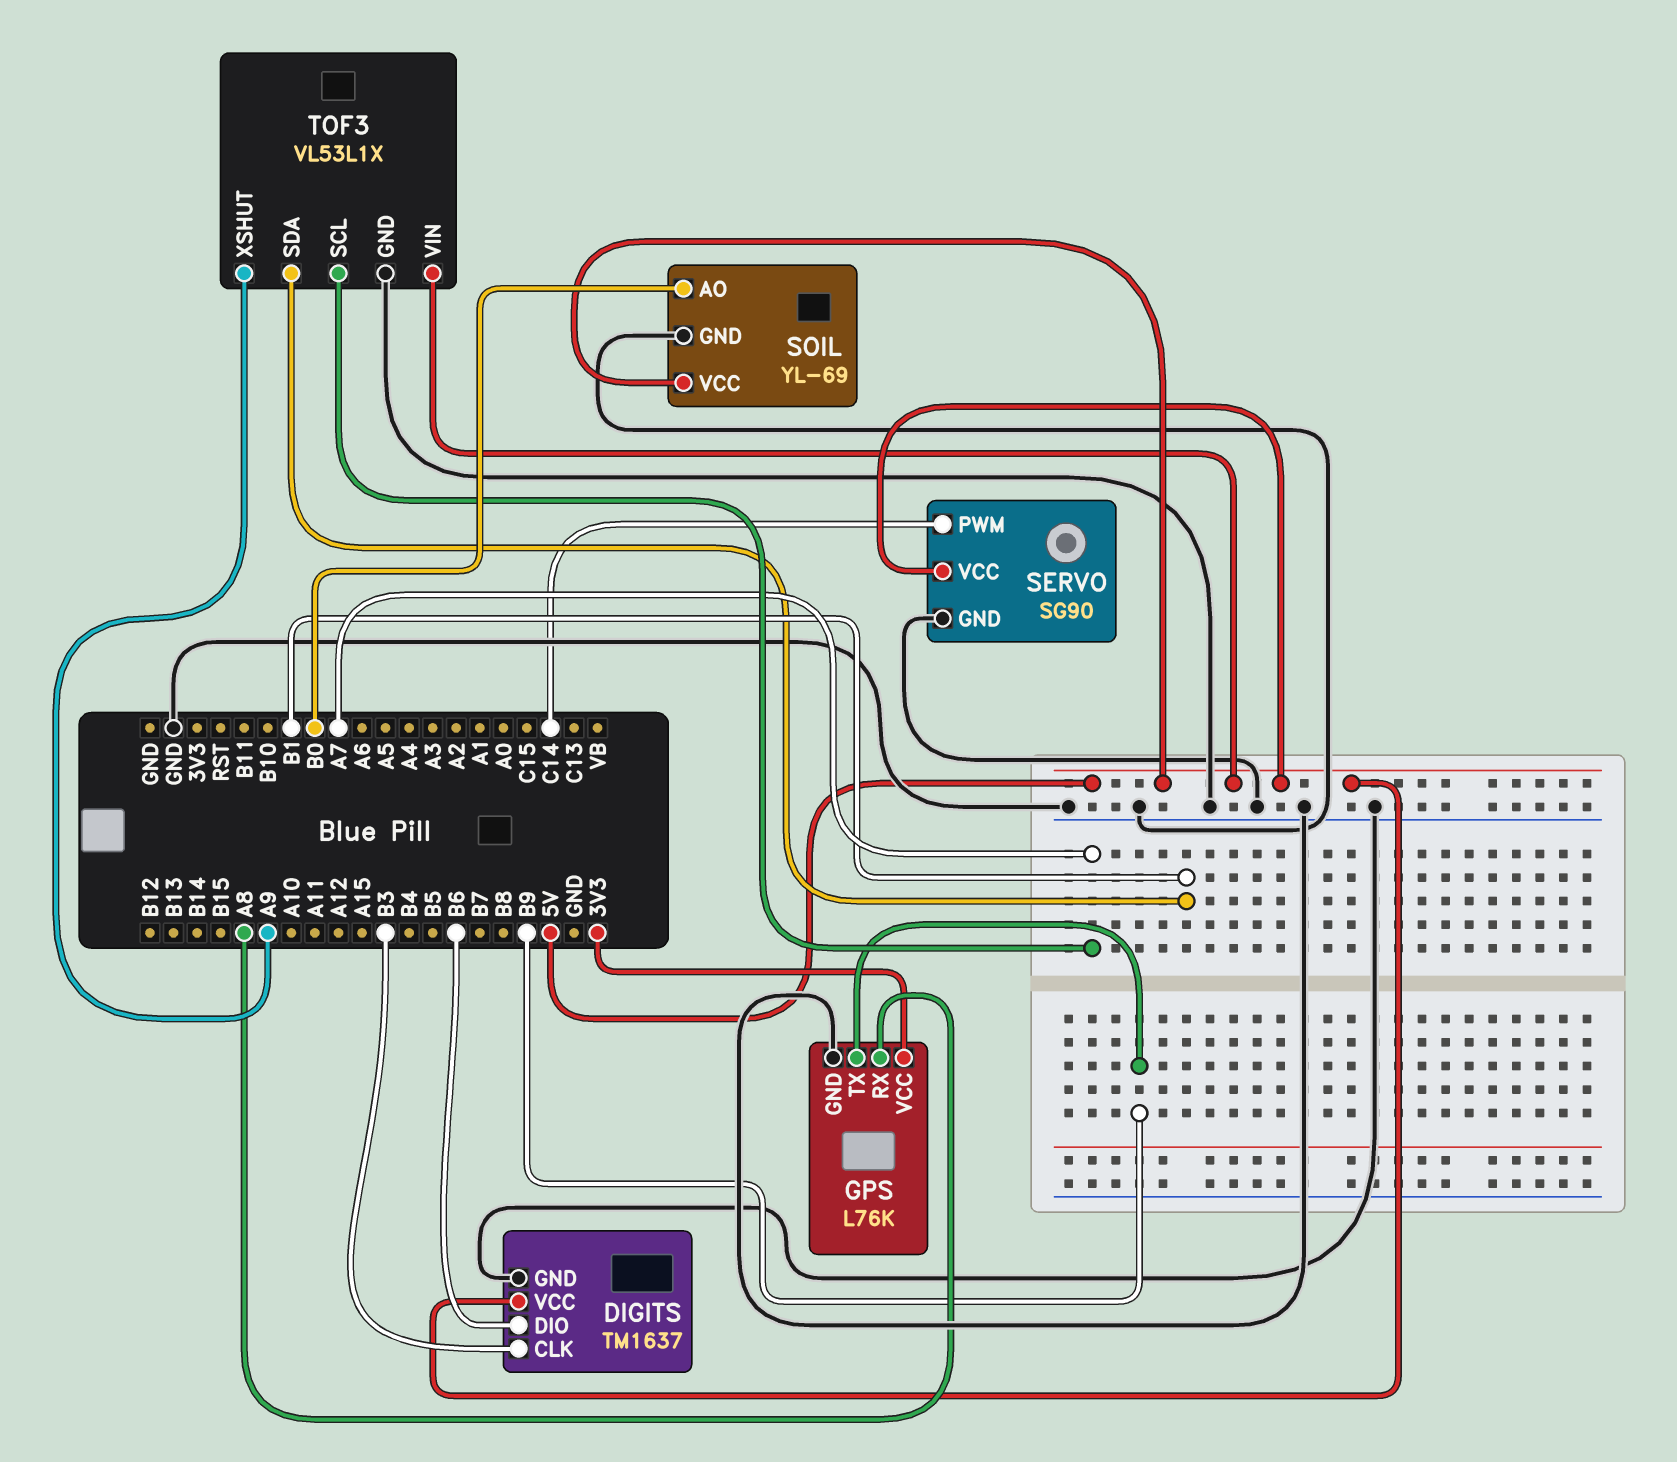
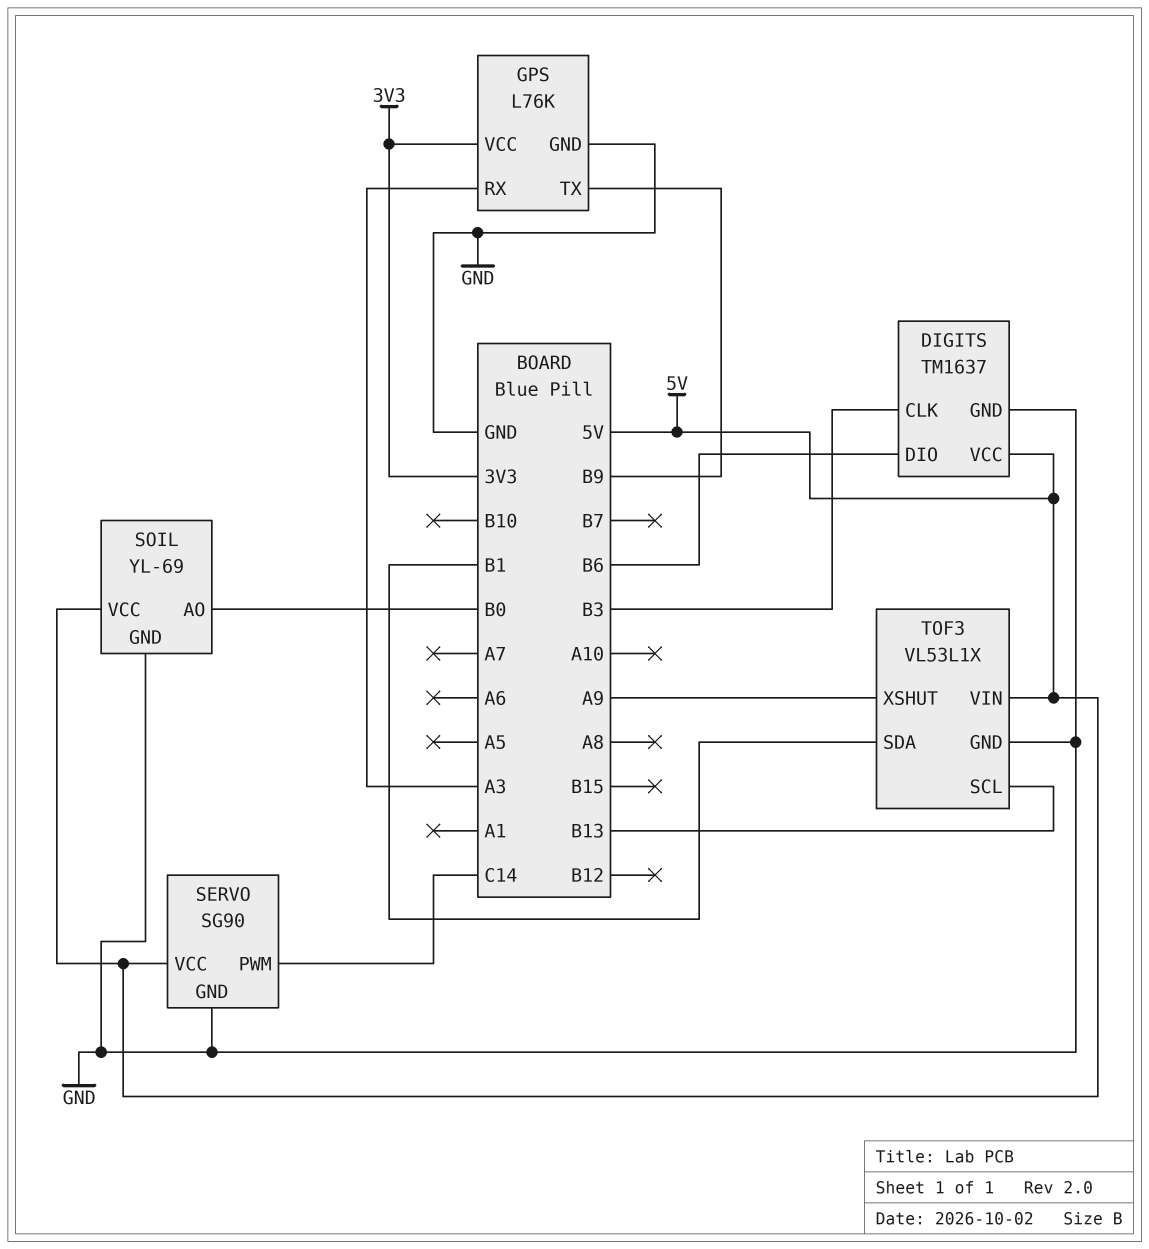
GPS pin RX: A8 -> A3
TOF3 pin SCL: A7 -> B13

